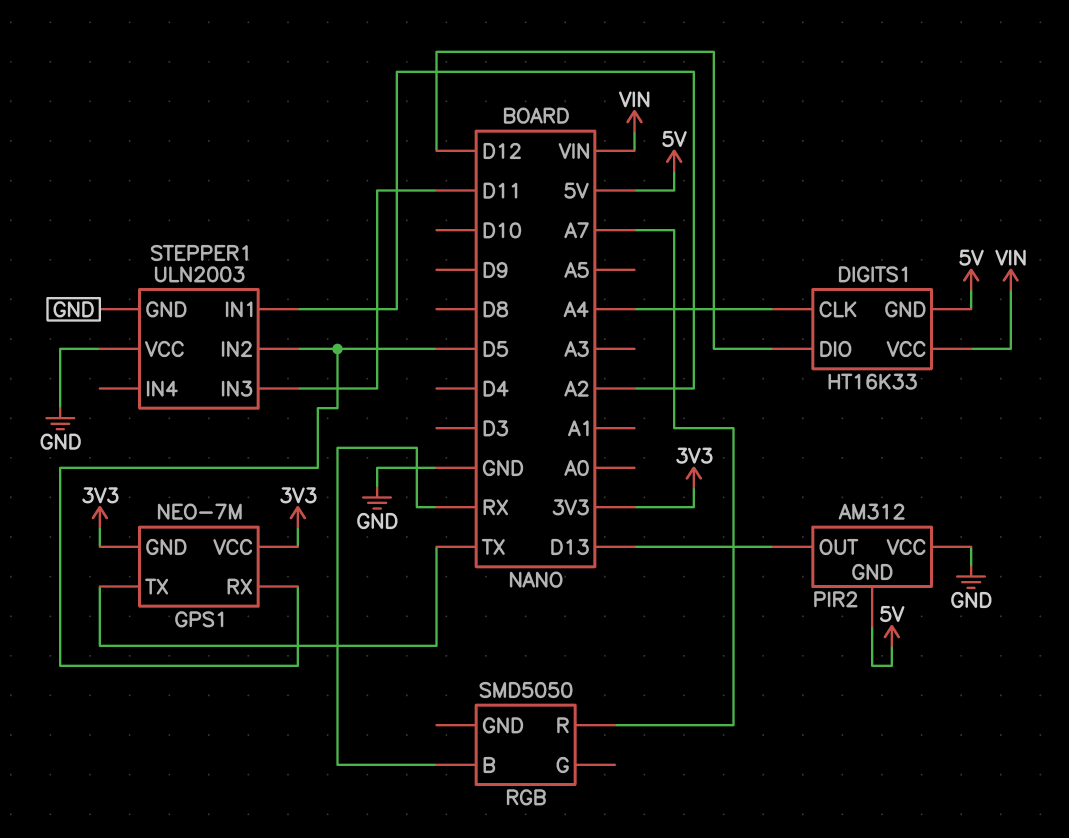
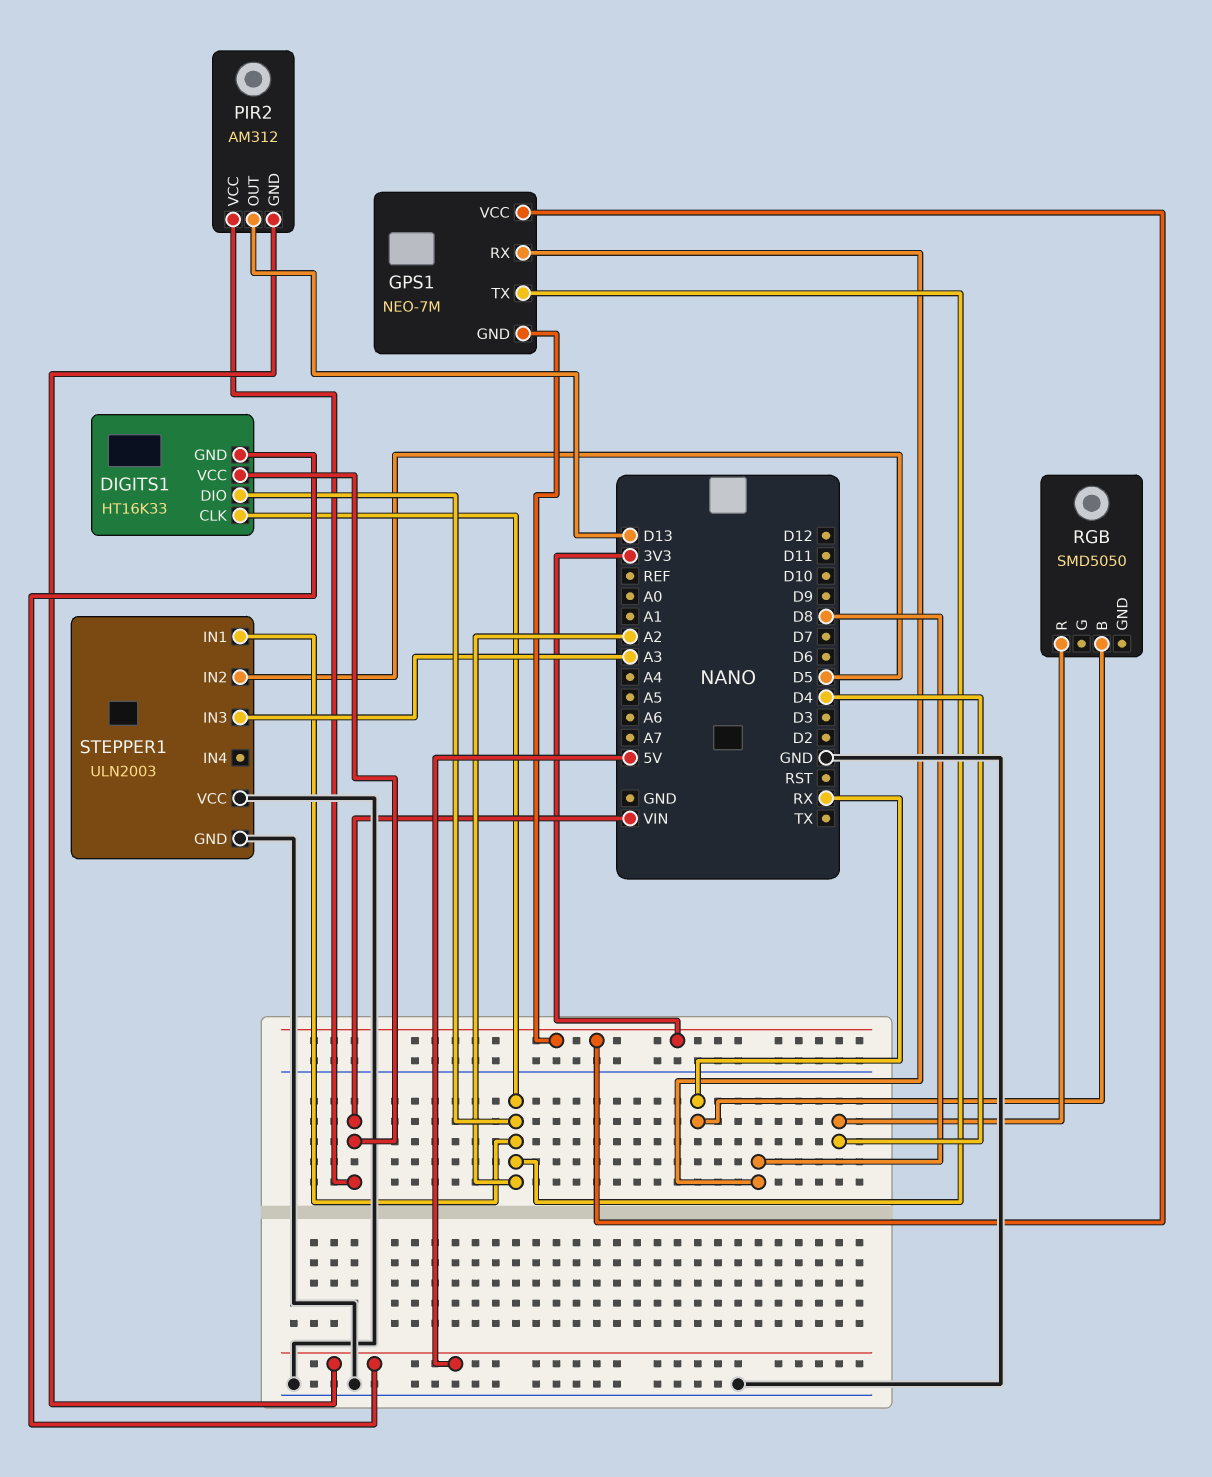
DIGITS1 pin CLK: A4 -> A2
DIGITS1 pin DIO: D12 -> A2
GPS1 pin RX: D5 -> D8
GPS1 pin TX: TX -> A2
PIR2 pin VCC: GND -> VIN
RGB pin R: A7 -> D4
STEPPER1 pin IN3: D11 -> A3

